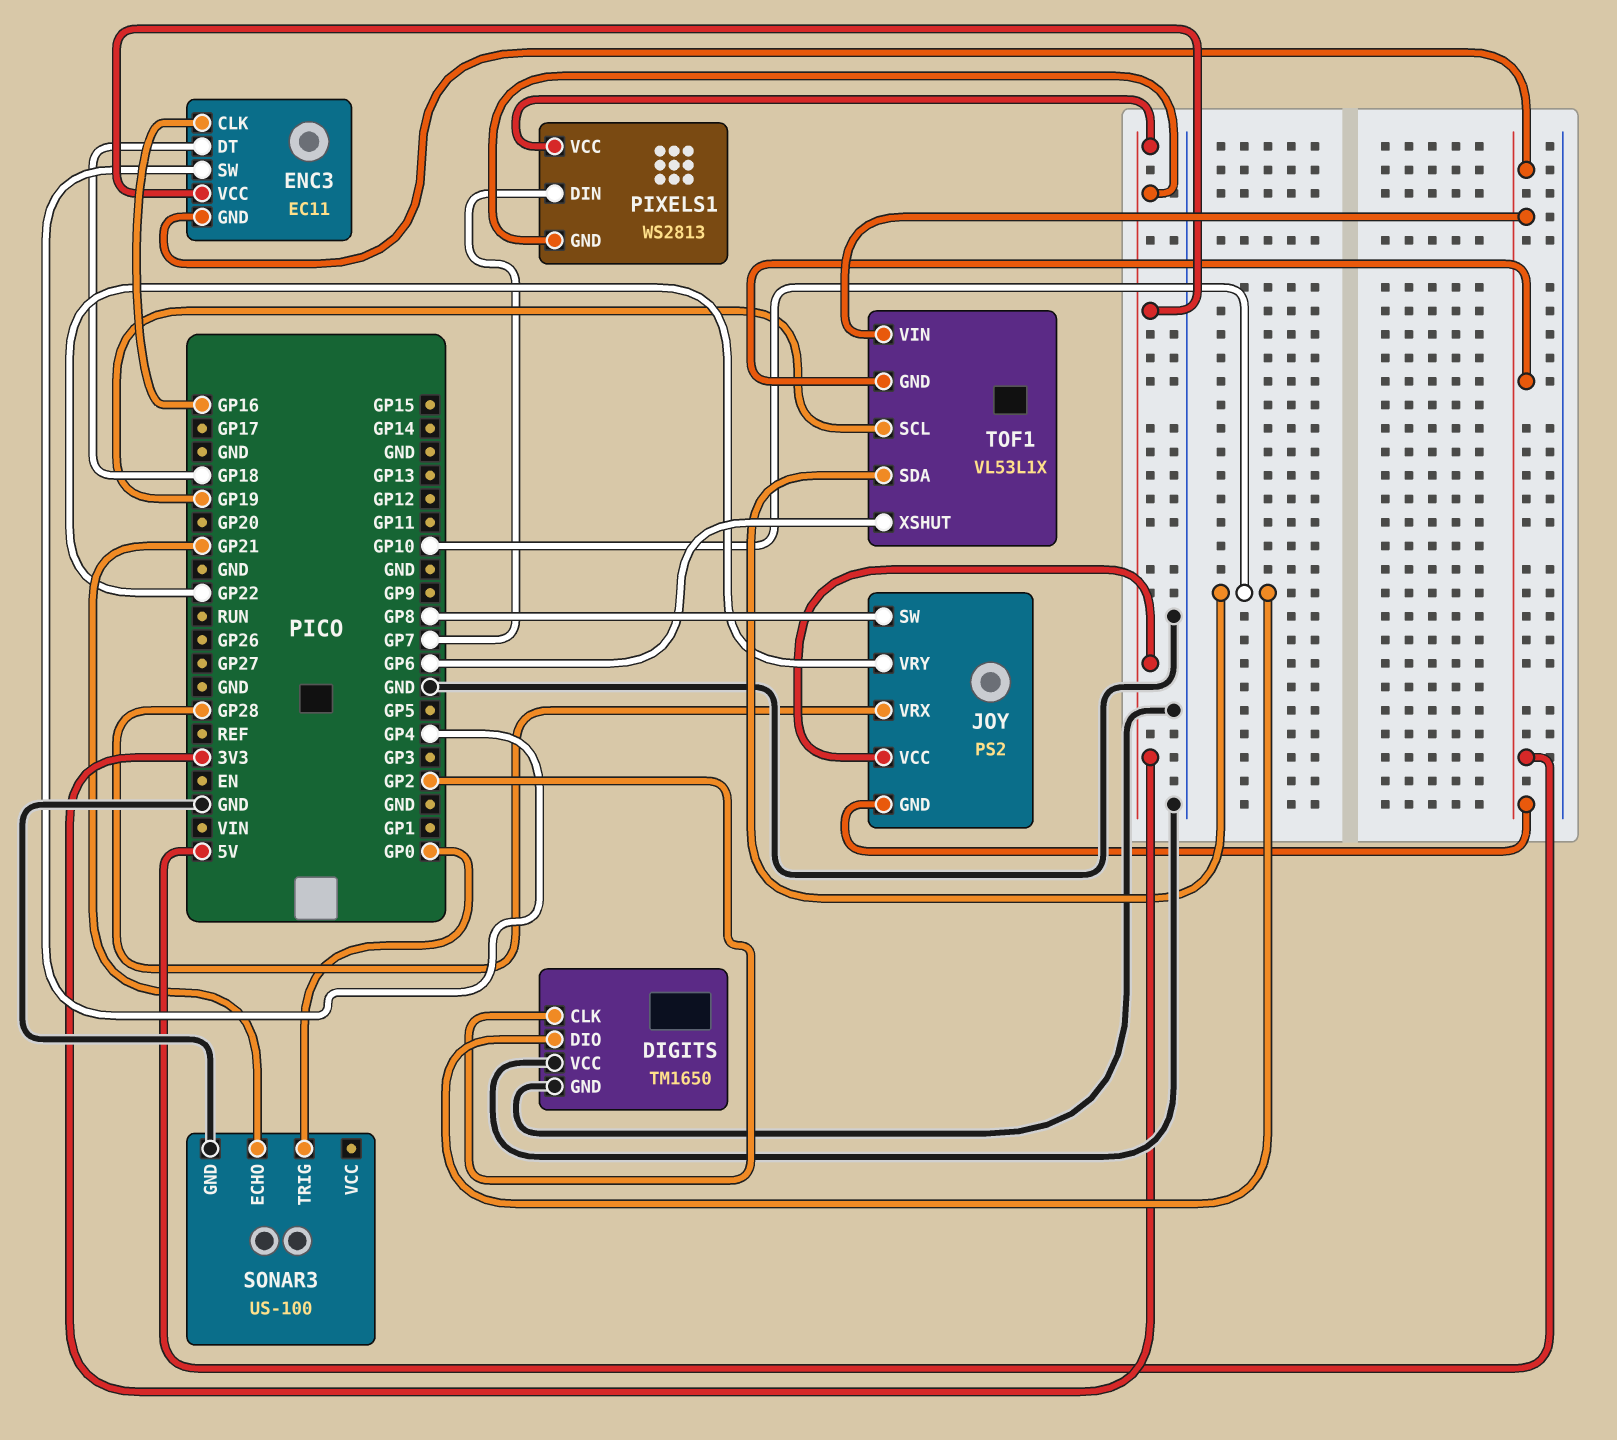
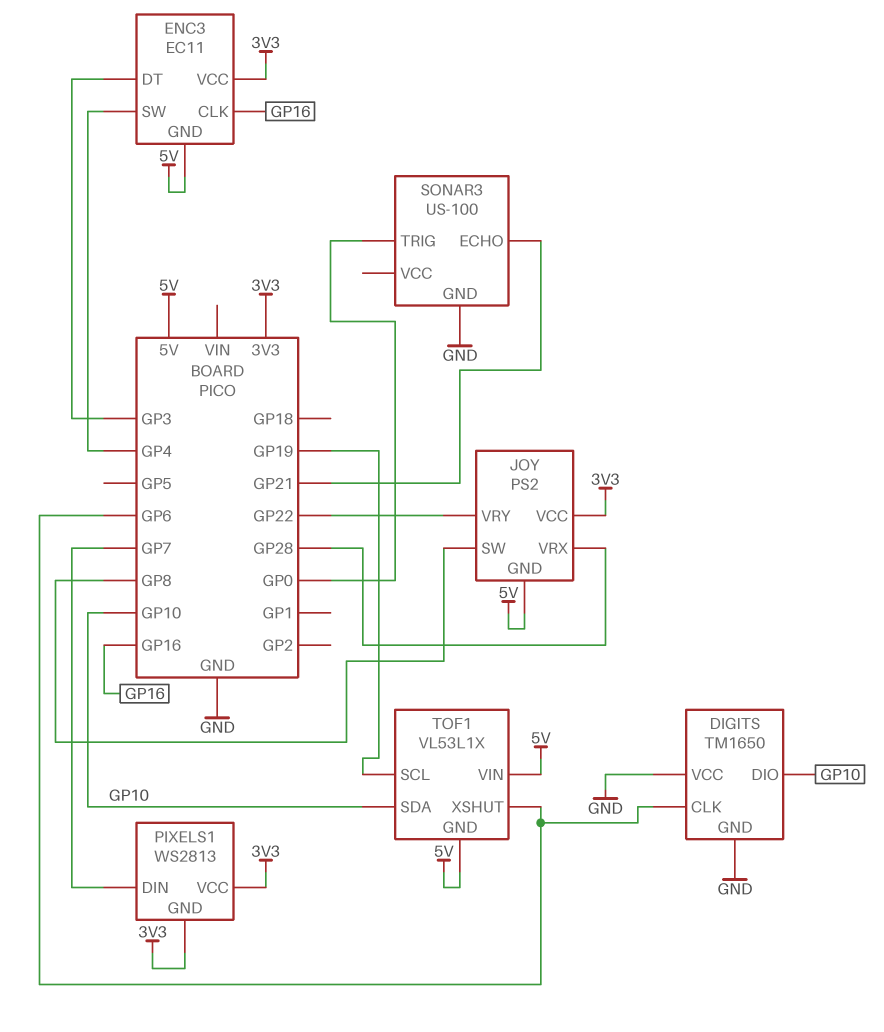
DIGITS pin CLK: GP2 -> GP6
ENC3 pin DT: GP18 -> GP3

